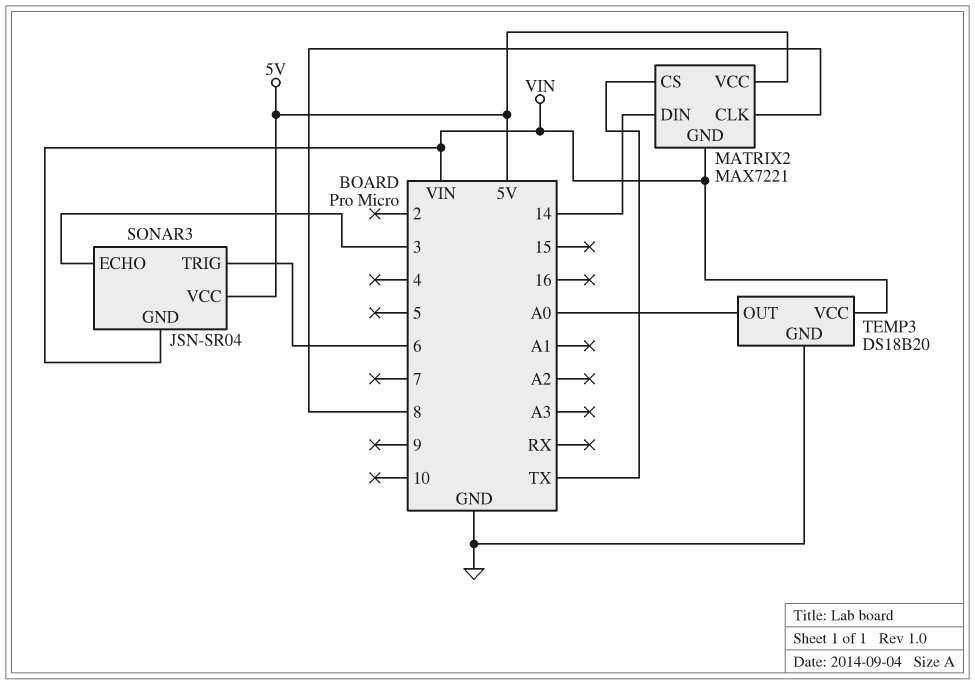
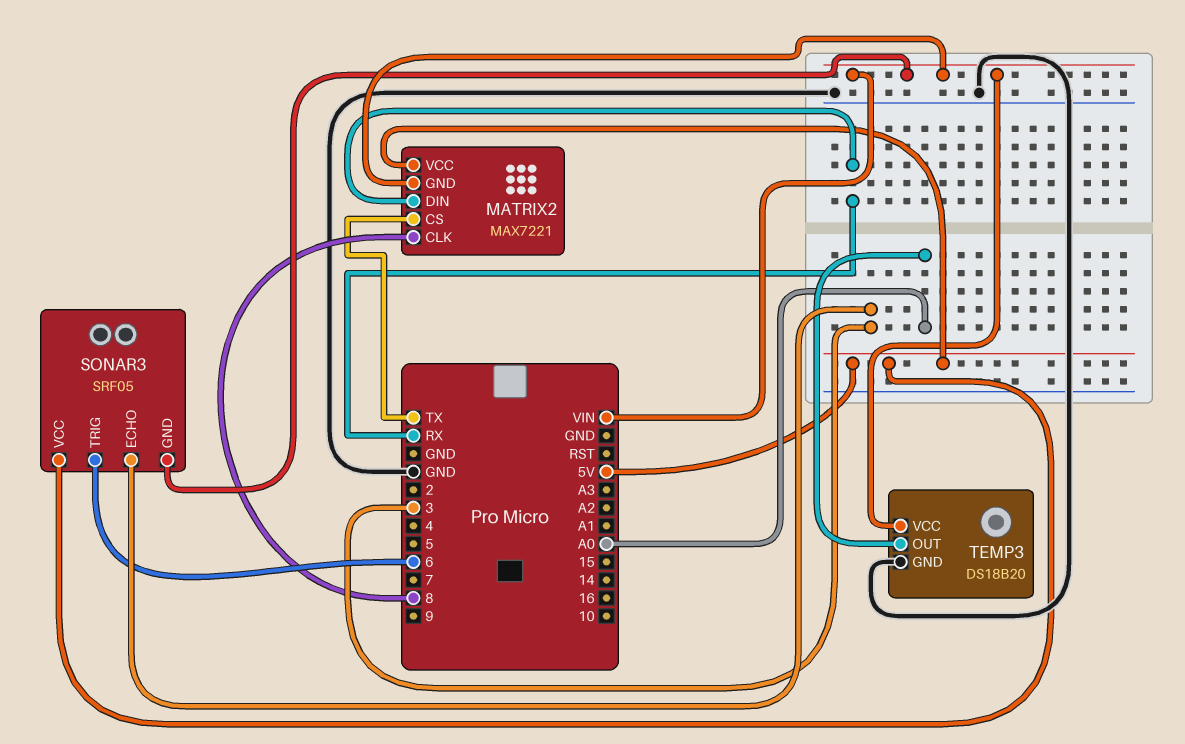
MATRIX2 pin DIN: 14 -> RX
SONAR3: JSN-SR04 -> SRF05

